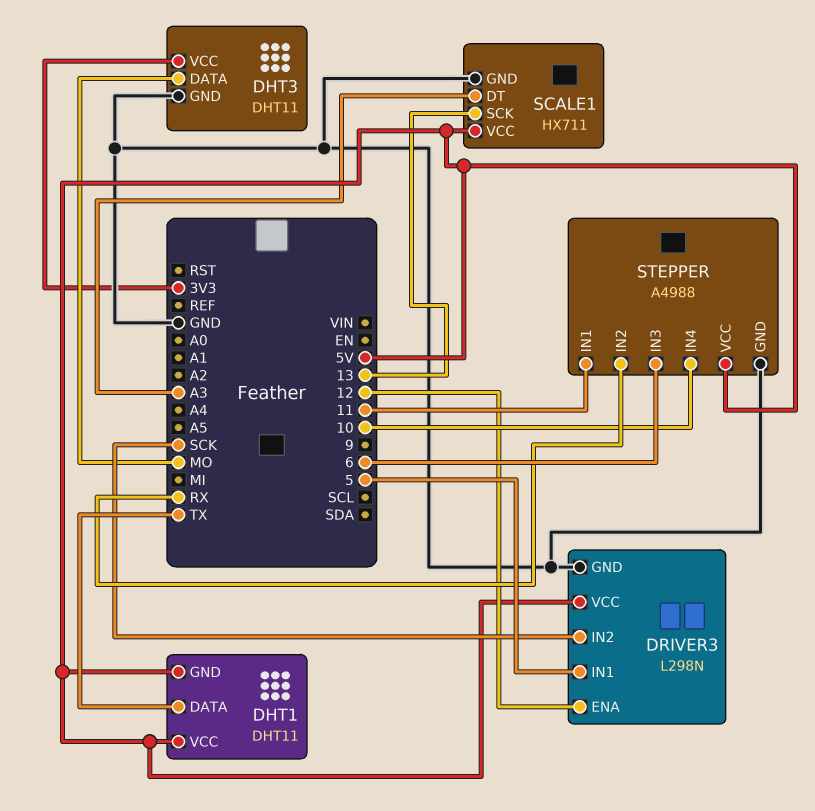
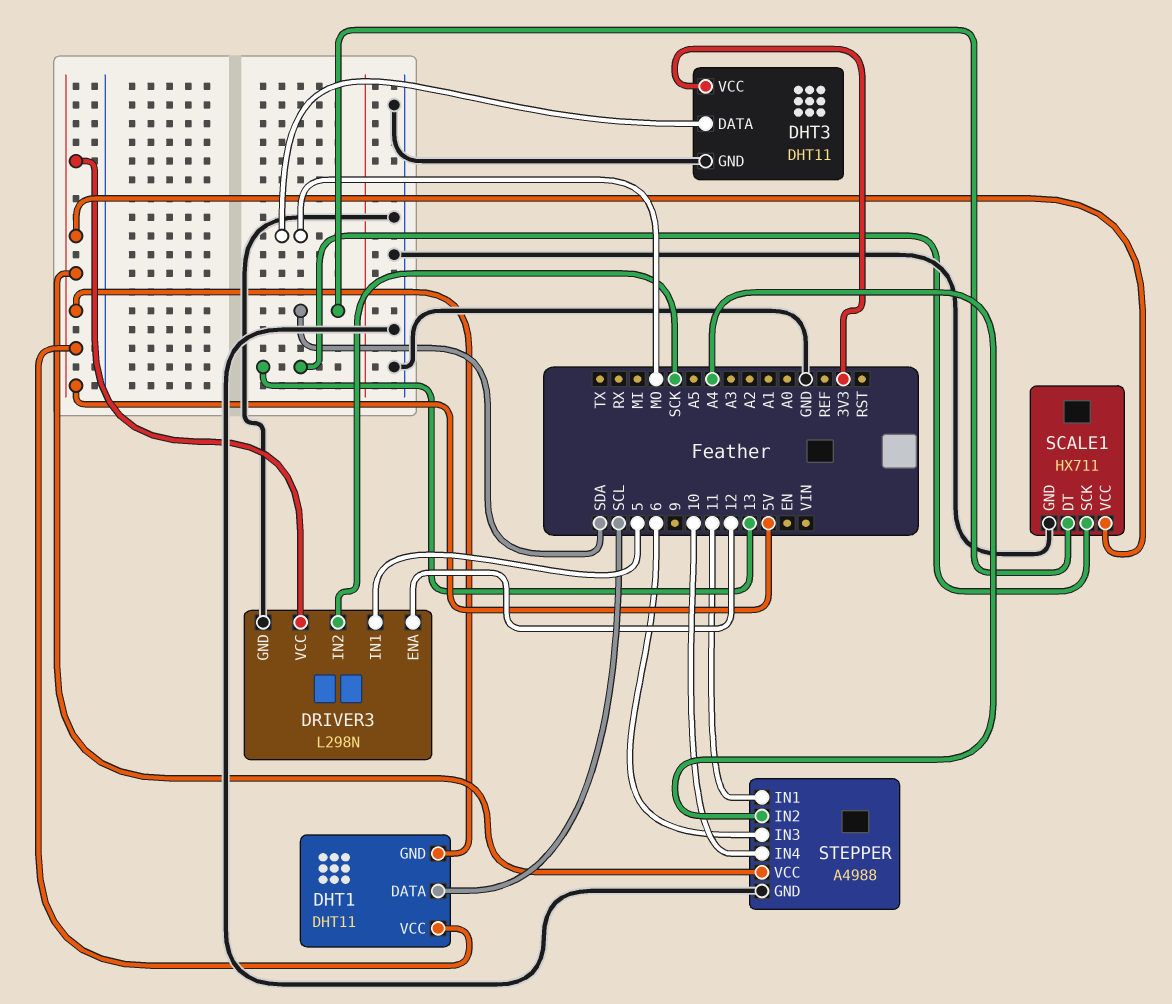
DHT1 pin DATA: TX -> SCL
SCALE1 pin DT: A3 -> SDA
STEPPER pin IN2: RX -> A4

